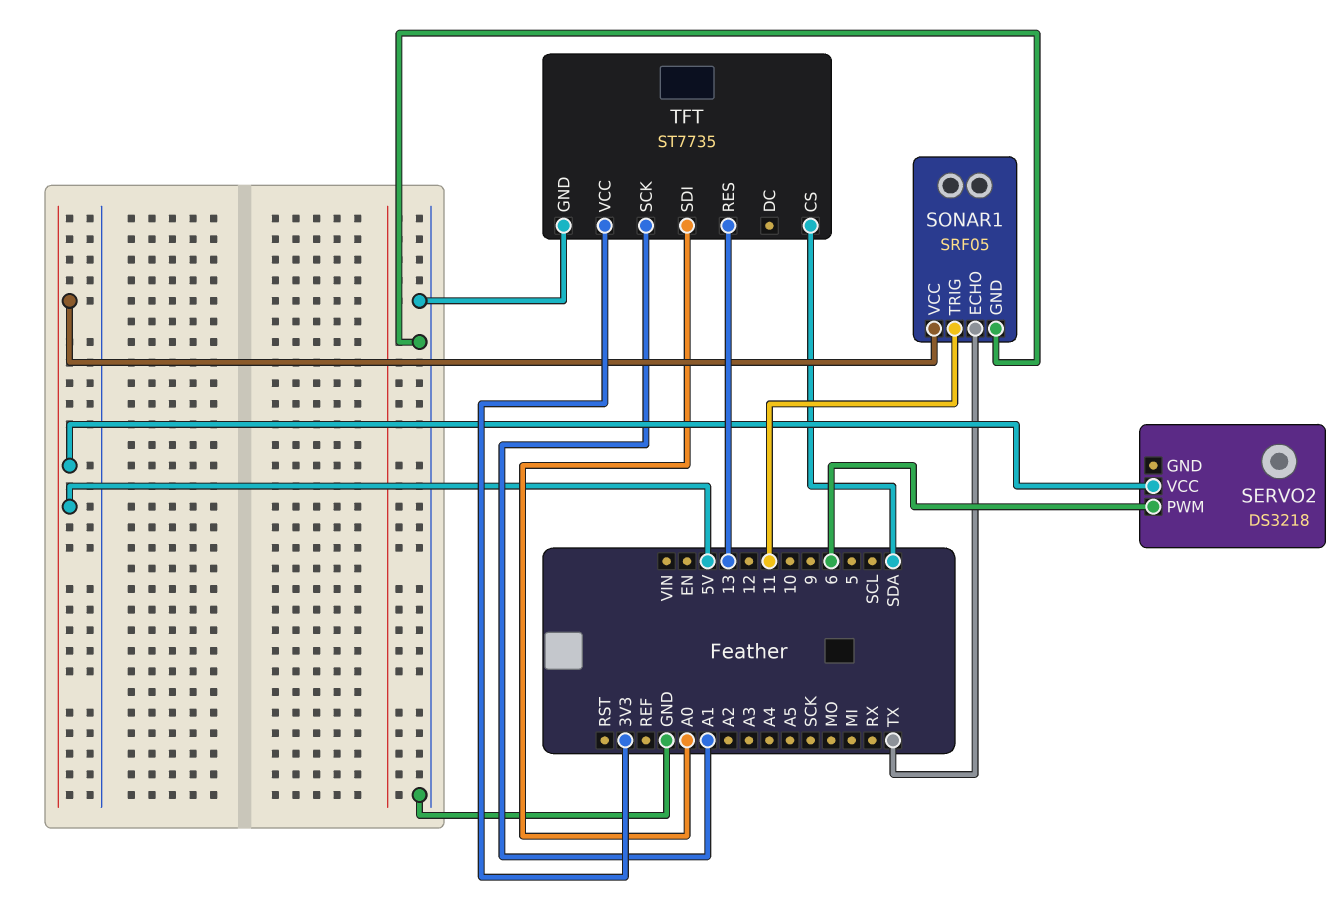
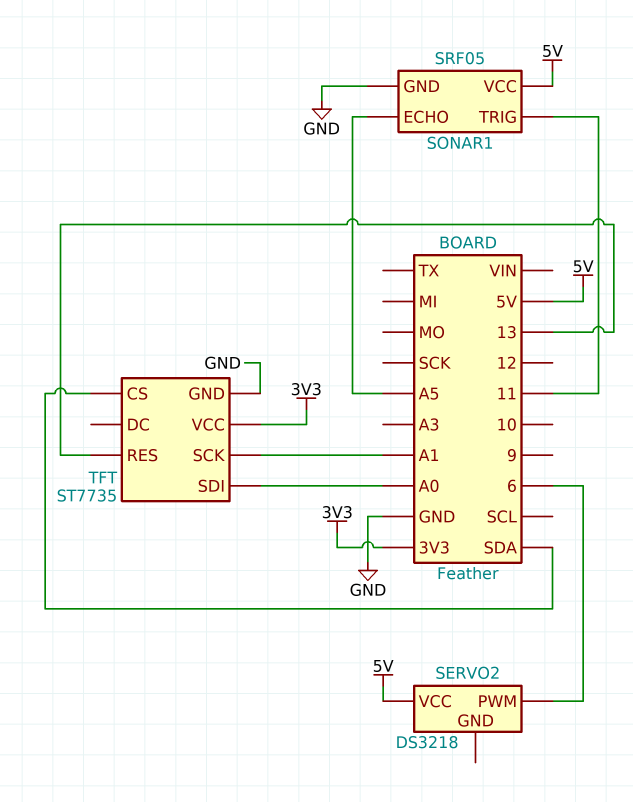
SONAR1 pin ECHO: TX -> A5

